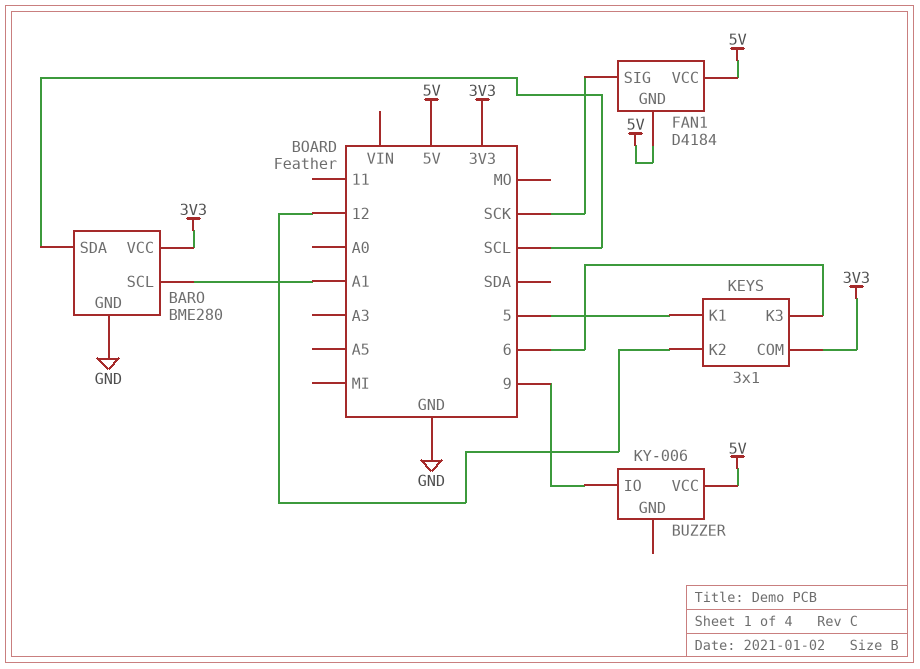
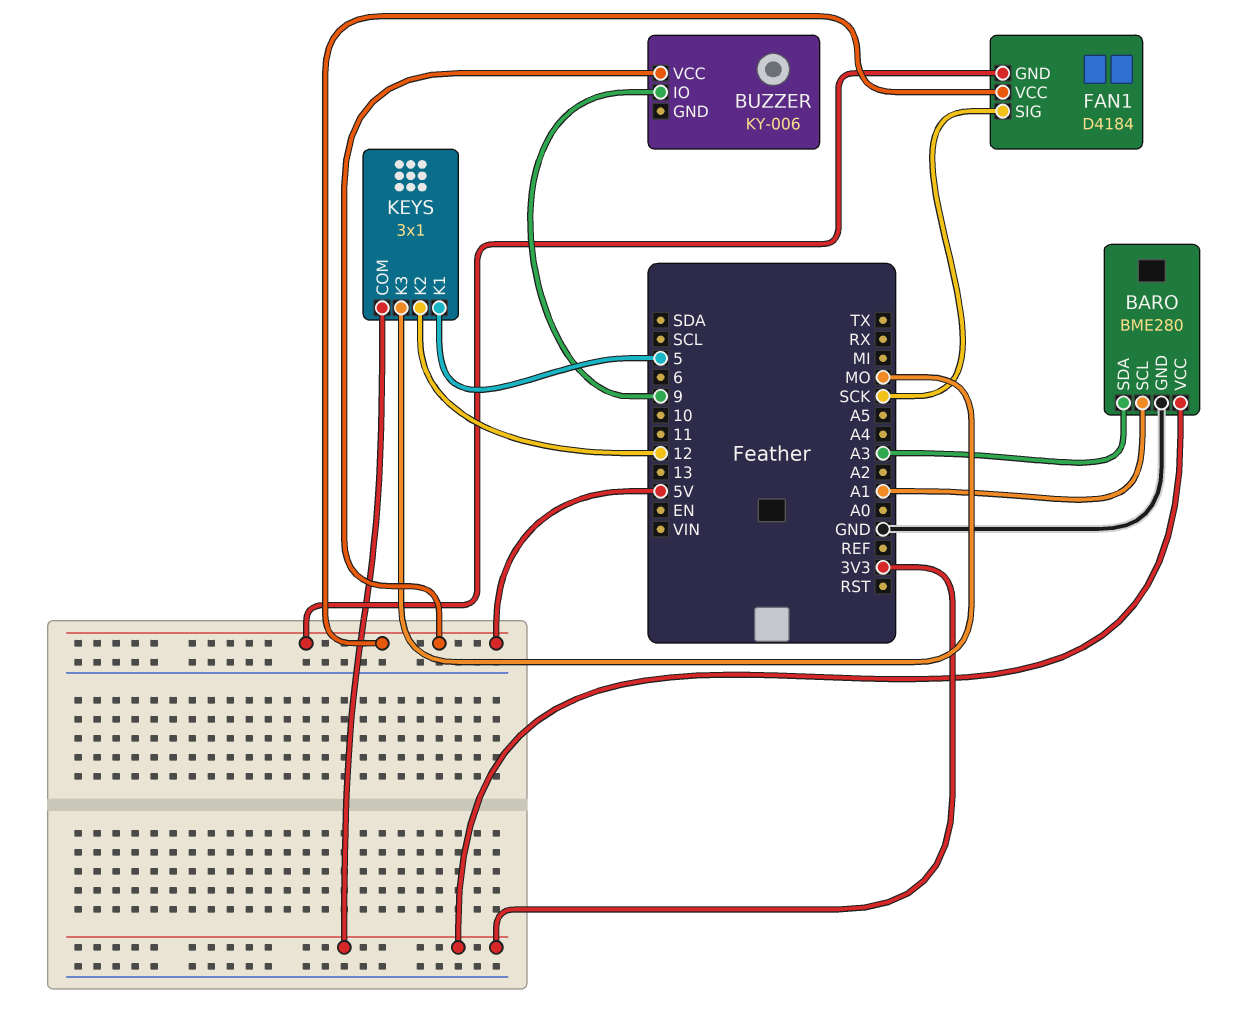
BARO pin SDA: SCL -> A3
KEYS pin K3: 6 -> MO

